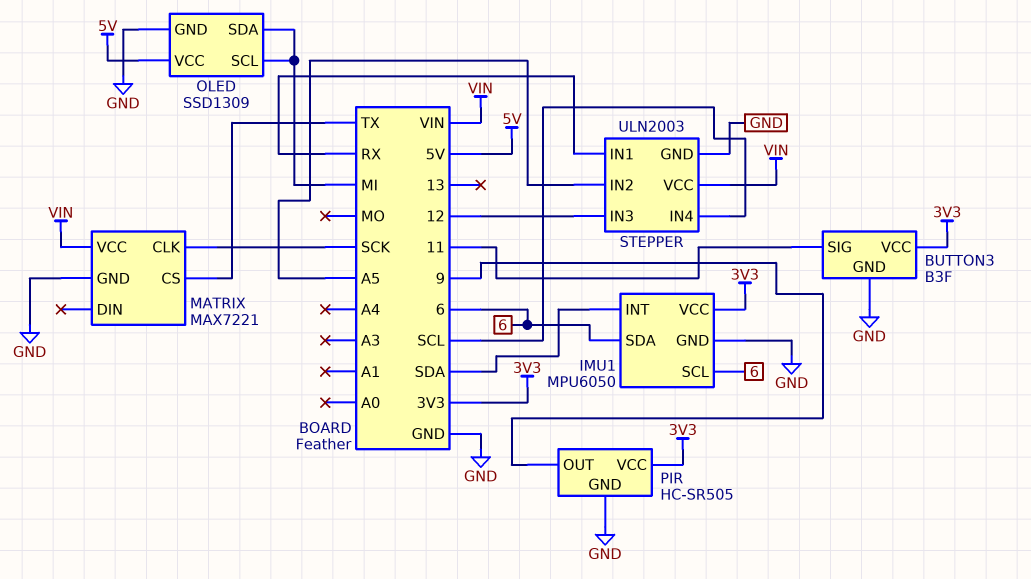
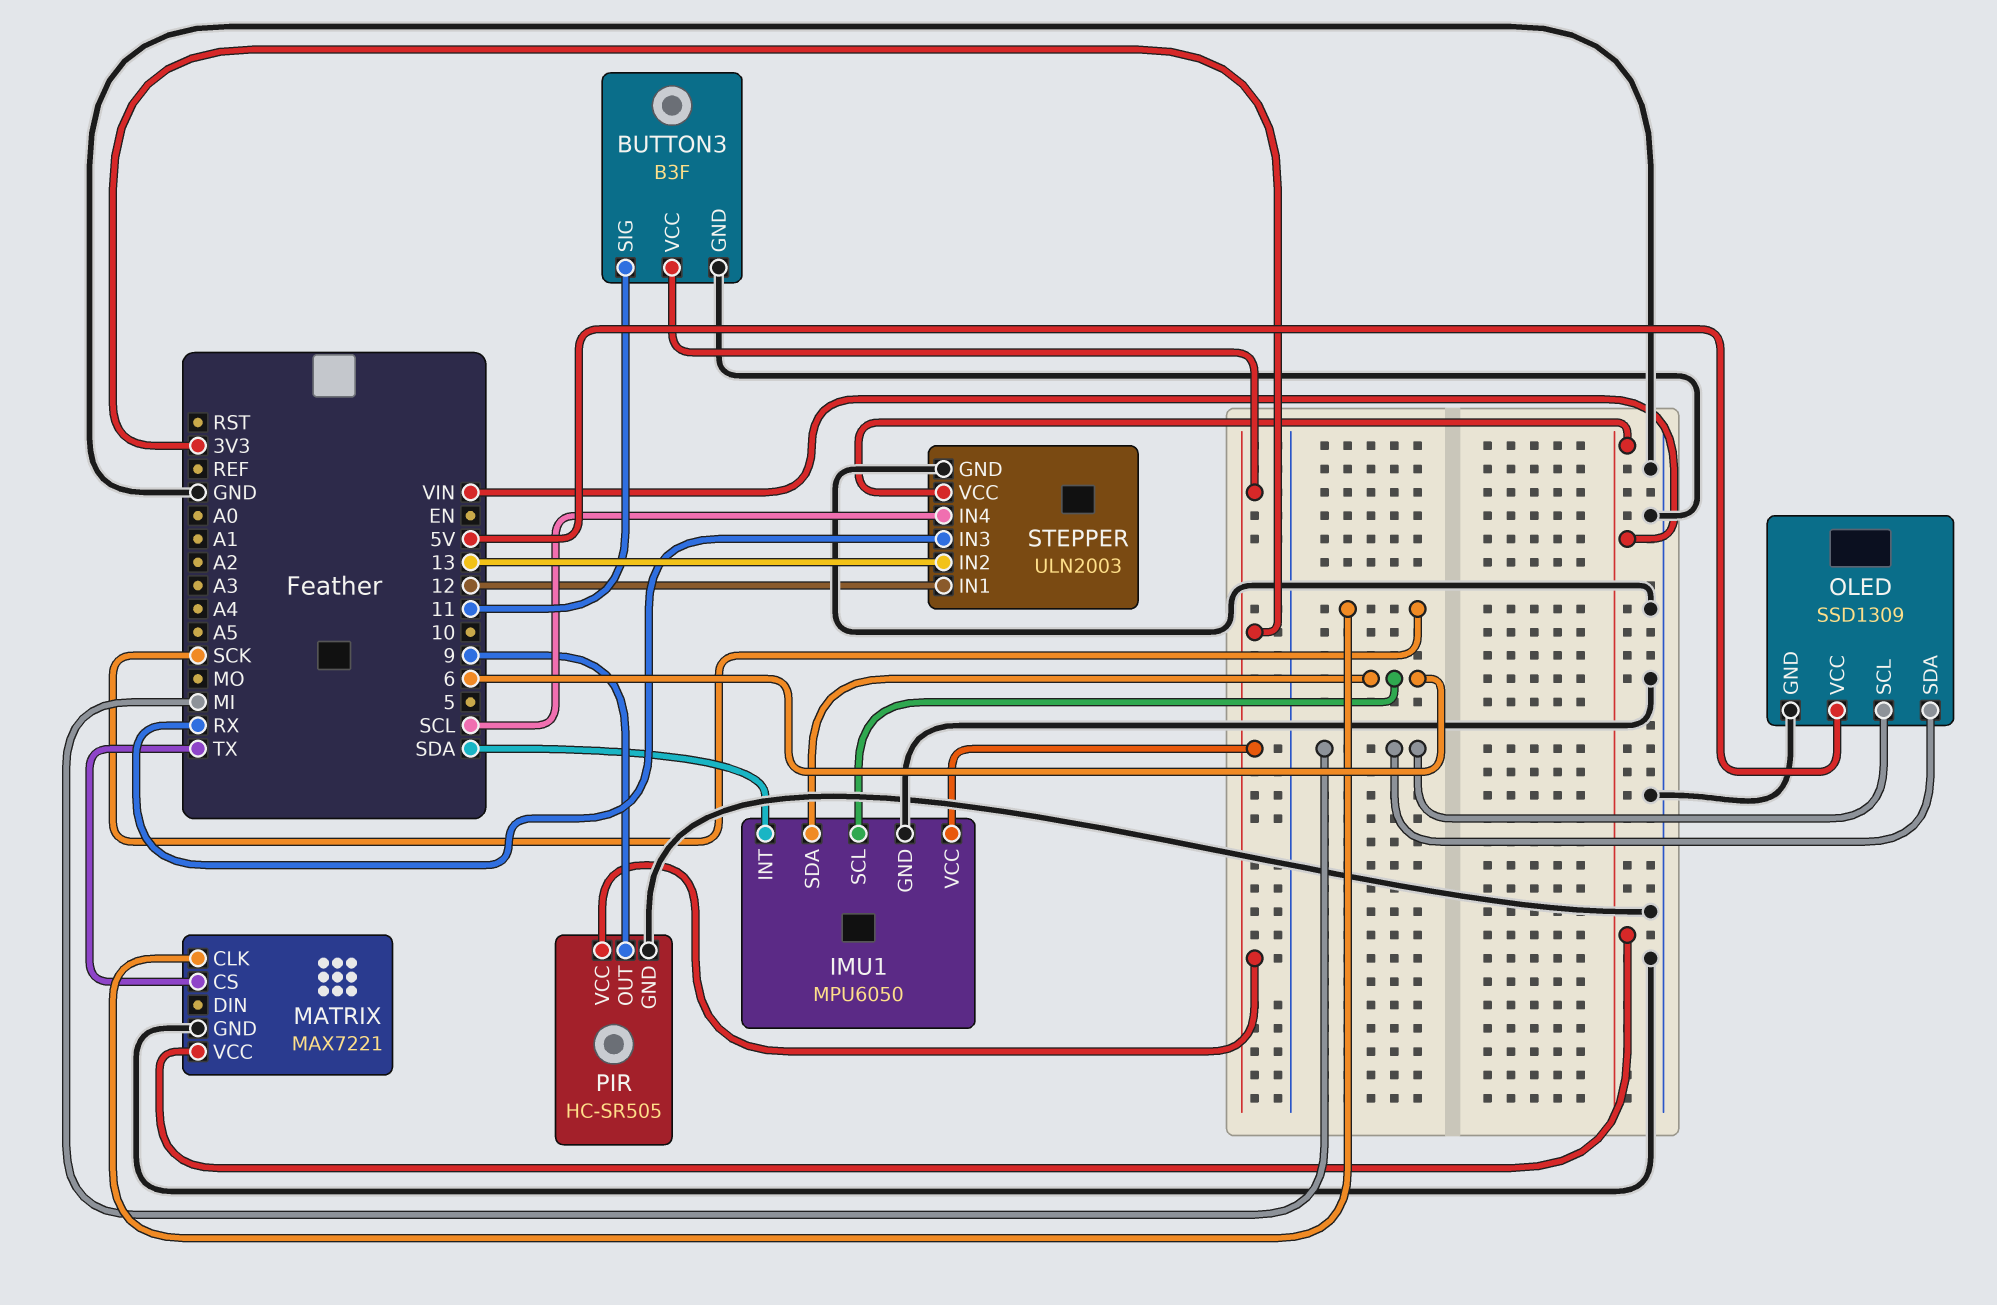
STEPPER pin IN1: RX -> 12
STEPPER pin IN2: A5 -> 13
STEPPER pin IN3: 12 -> RX

